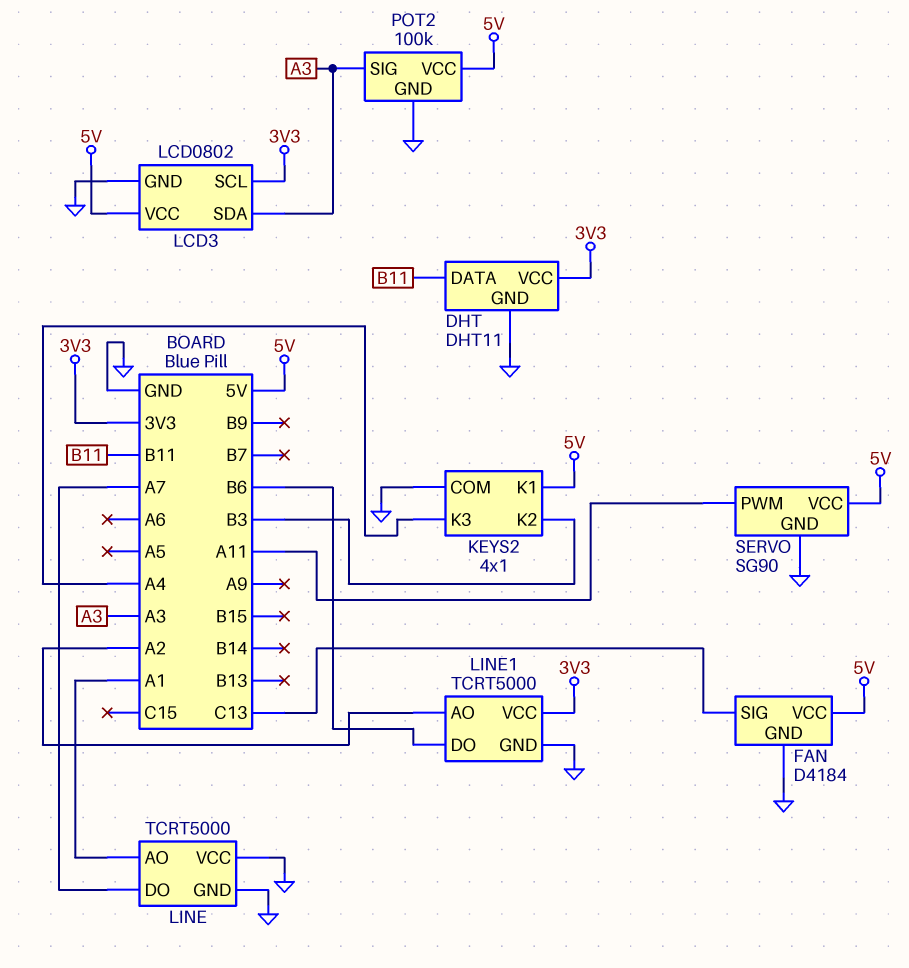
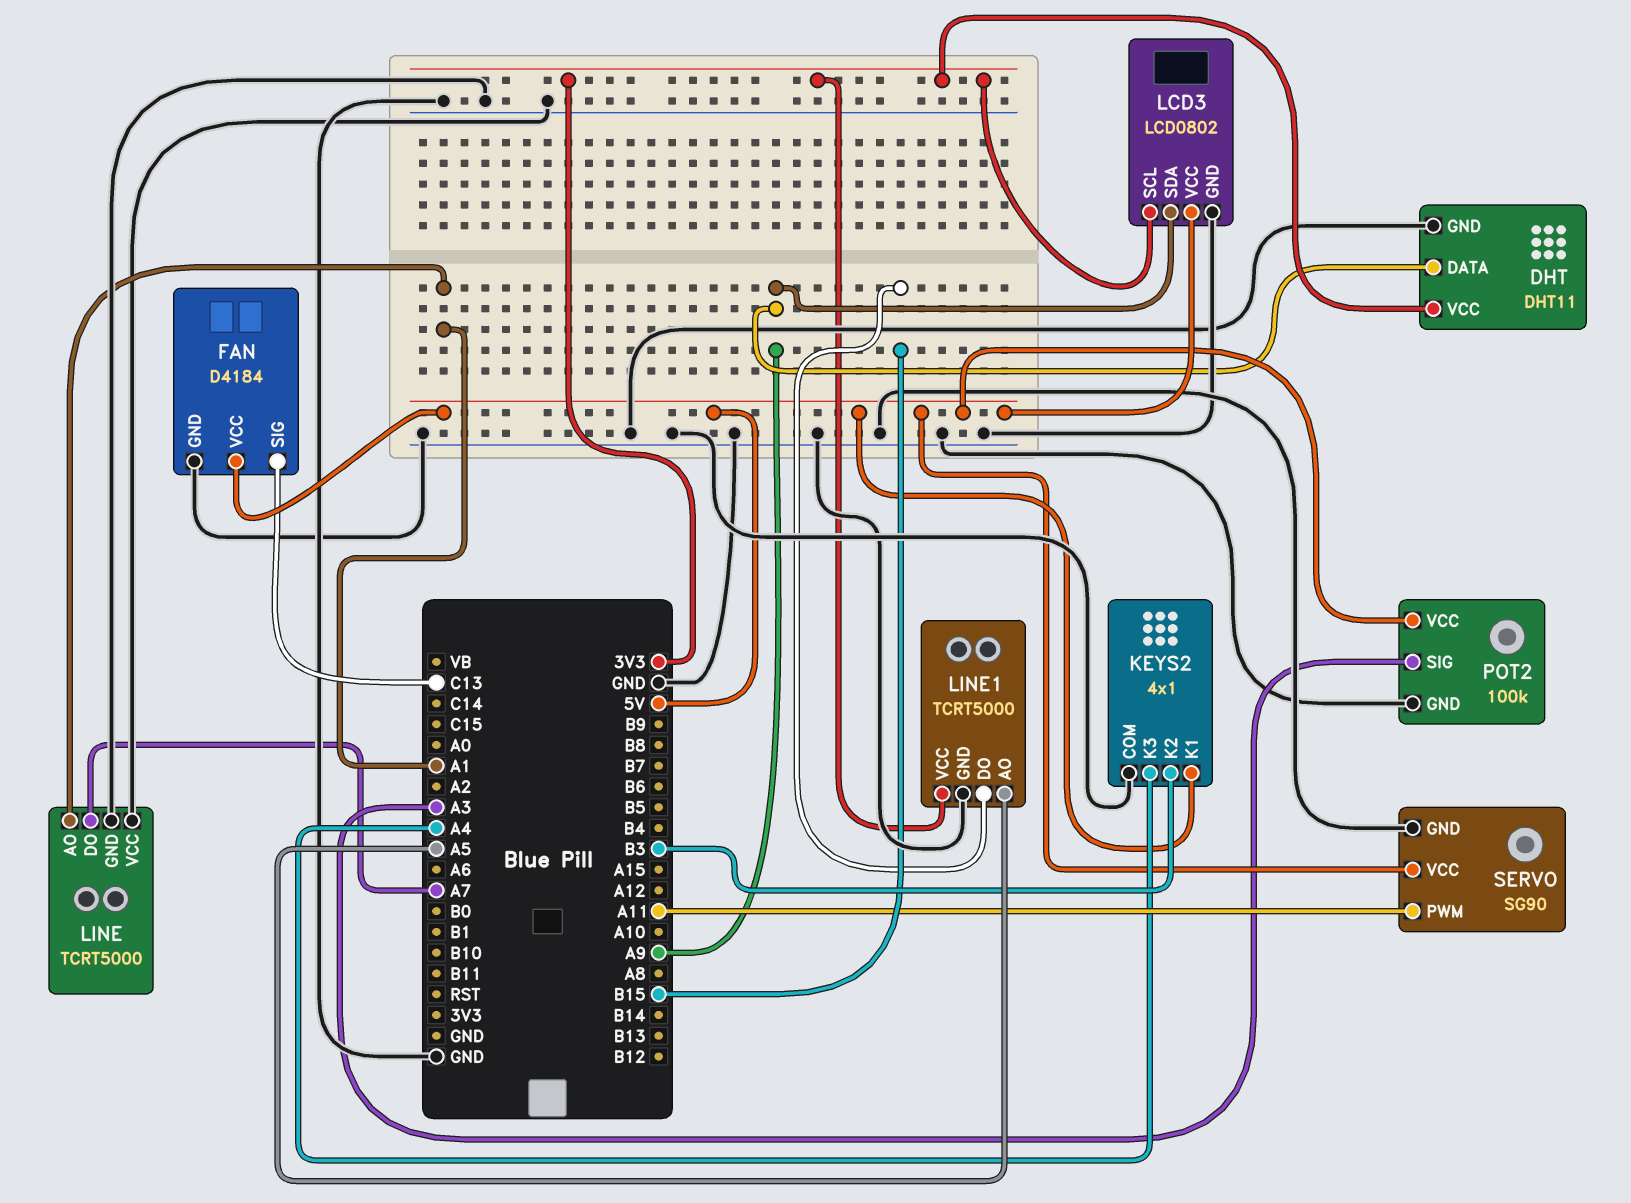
DHT pin DATA: B11 -> A9
LCD3 pin SDA: A3 -> A9
LINE1 pin AO: A2 -> A5
LINE1 pin DO: B6 -> B15

